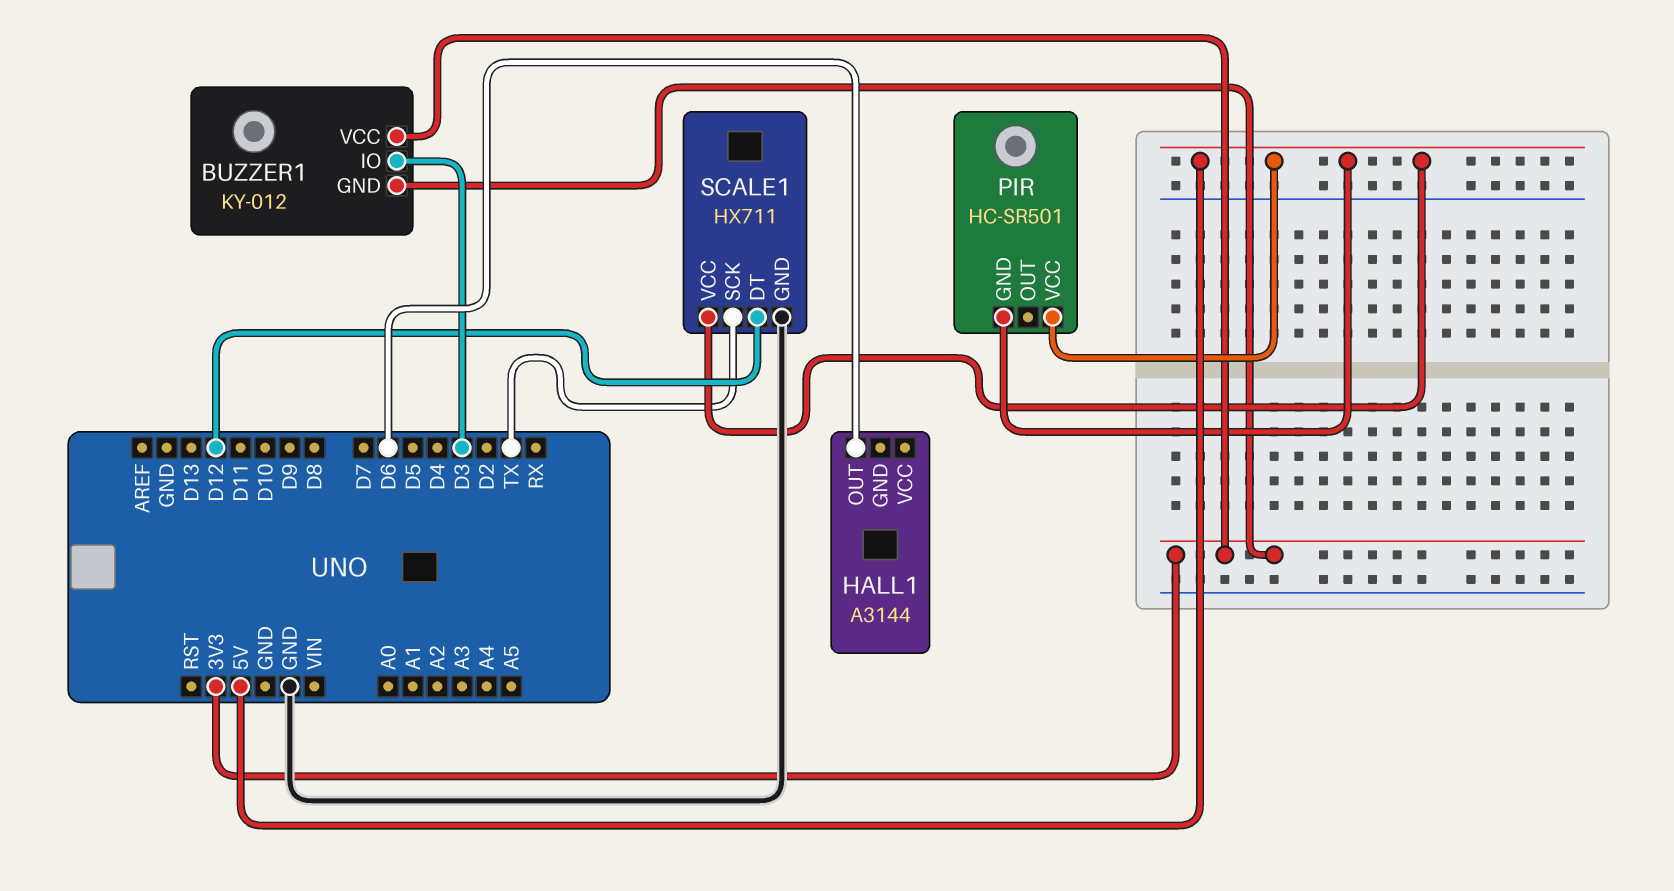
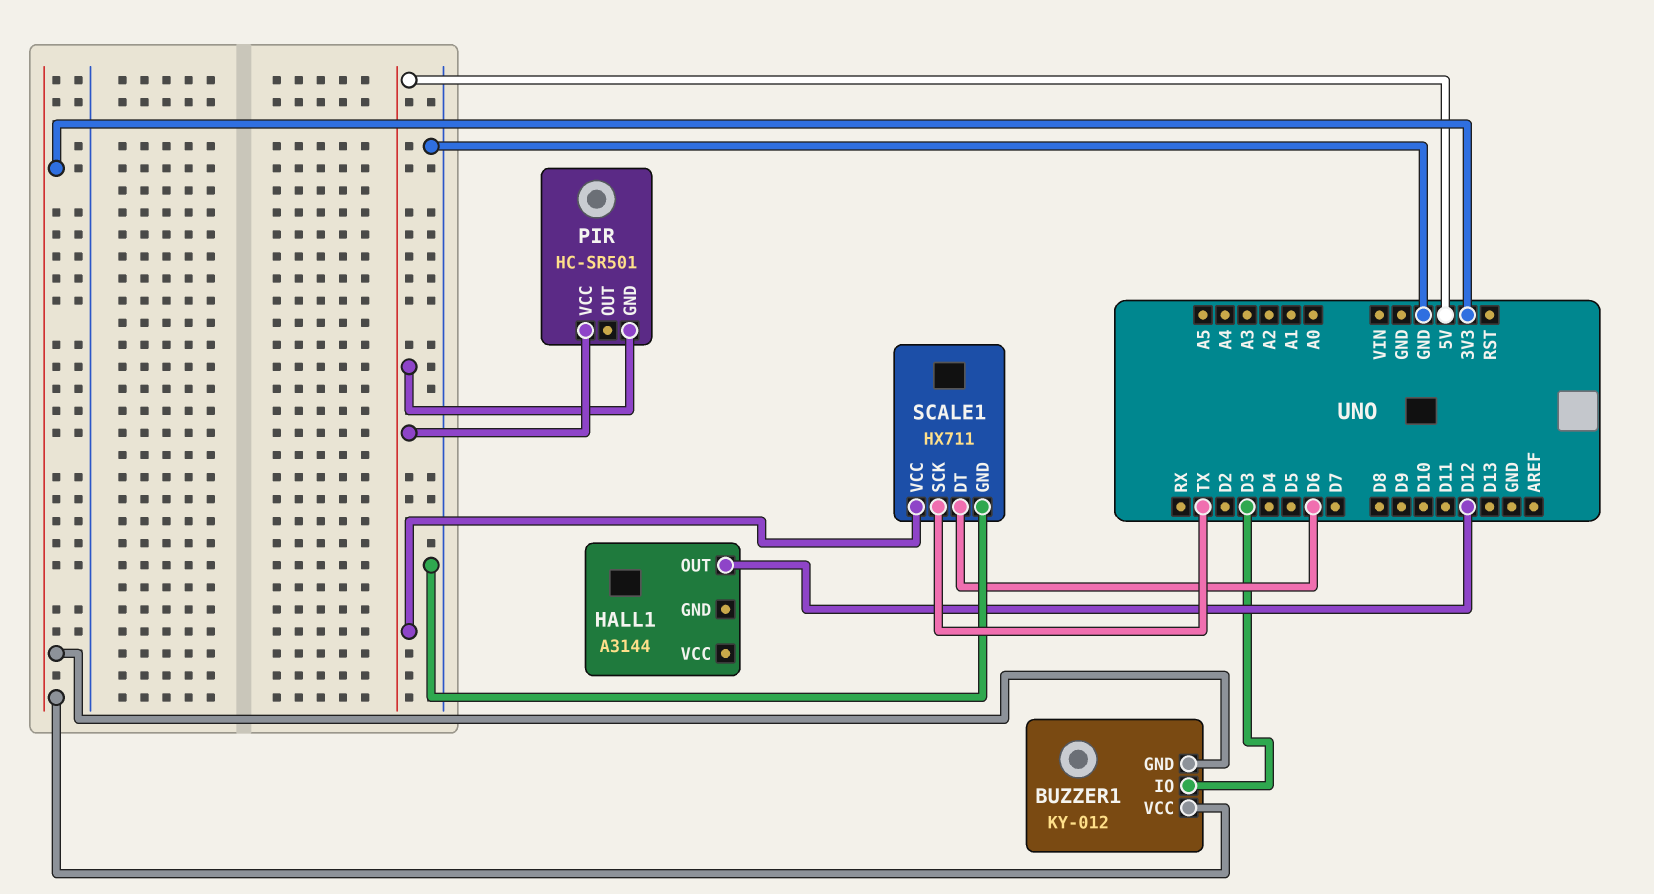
HALL1 pin OUT: D6 -> D12
SCALE1 pin DT: D12 -> D6

